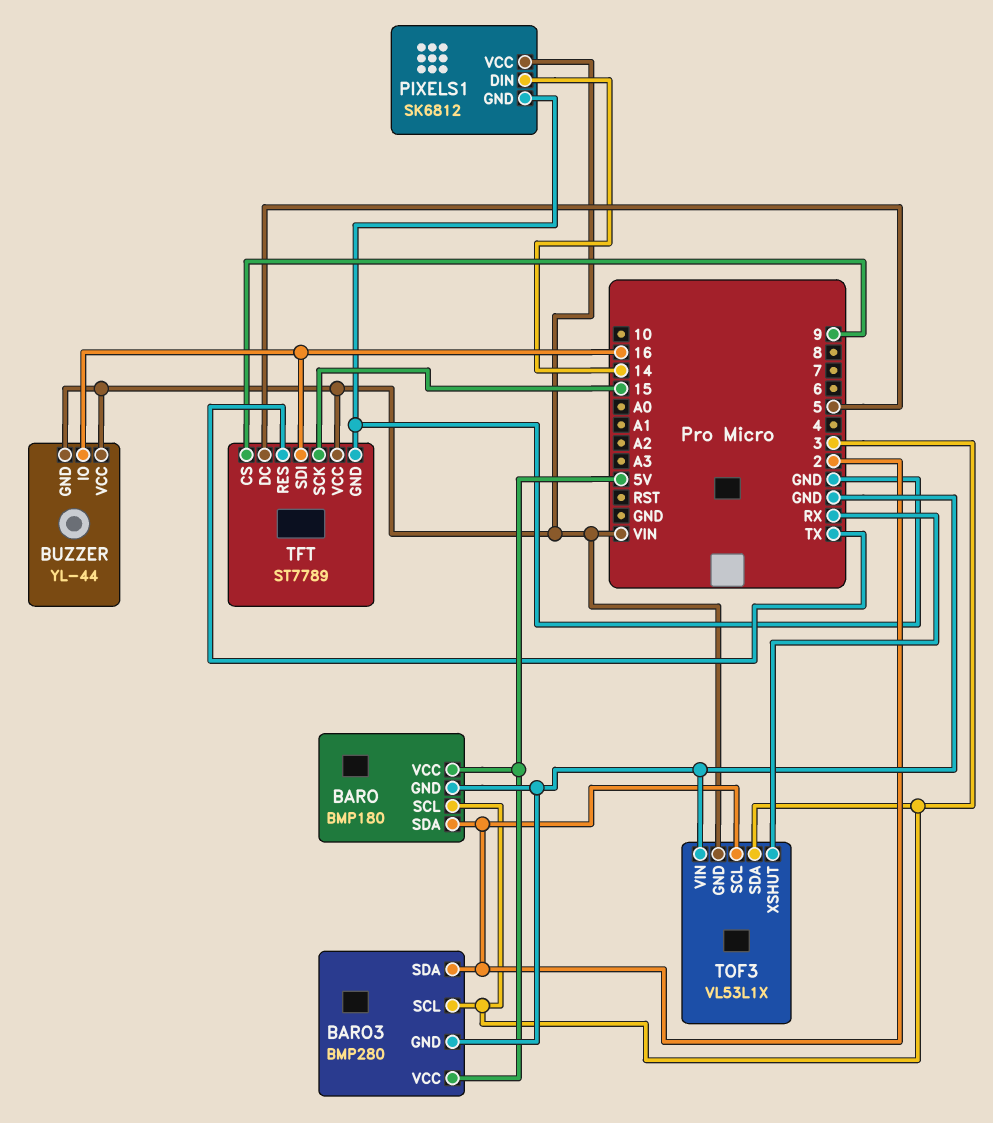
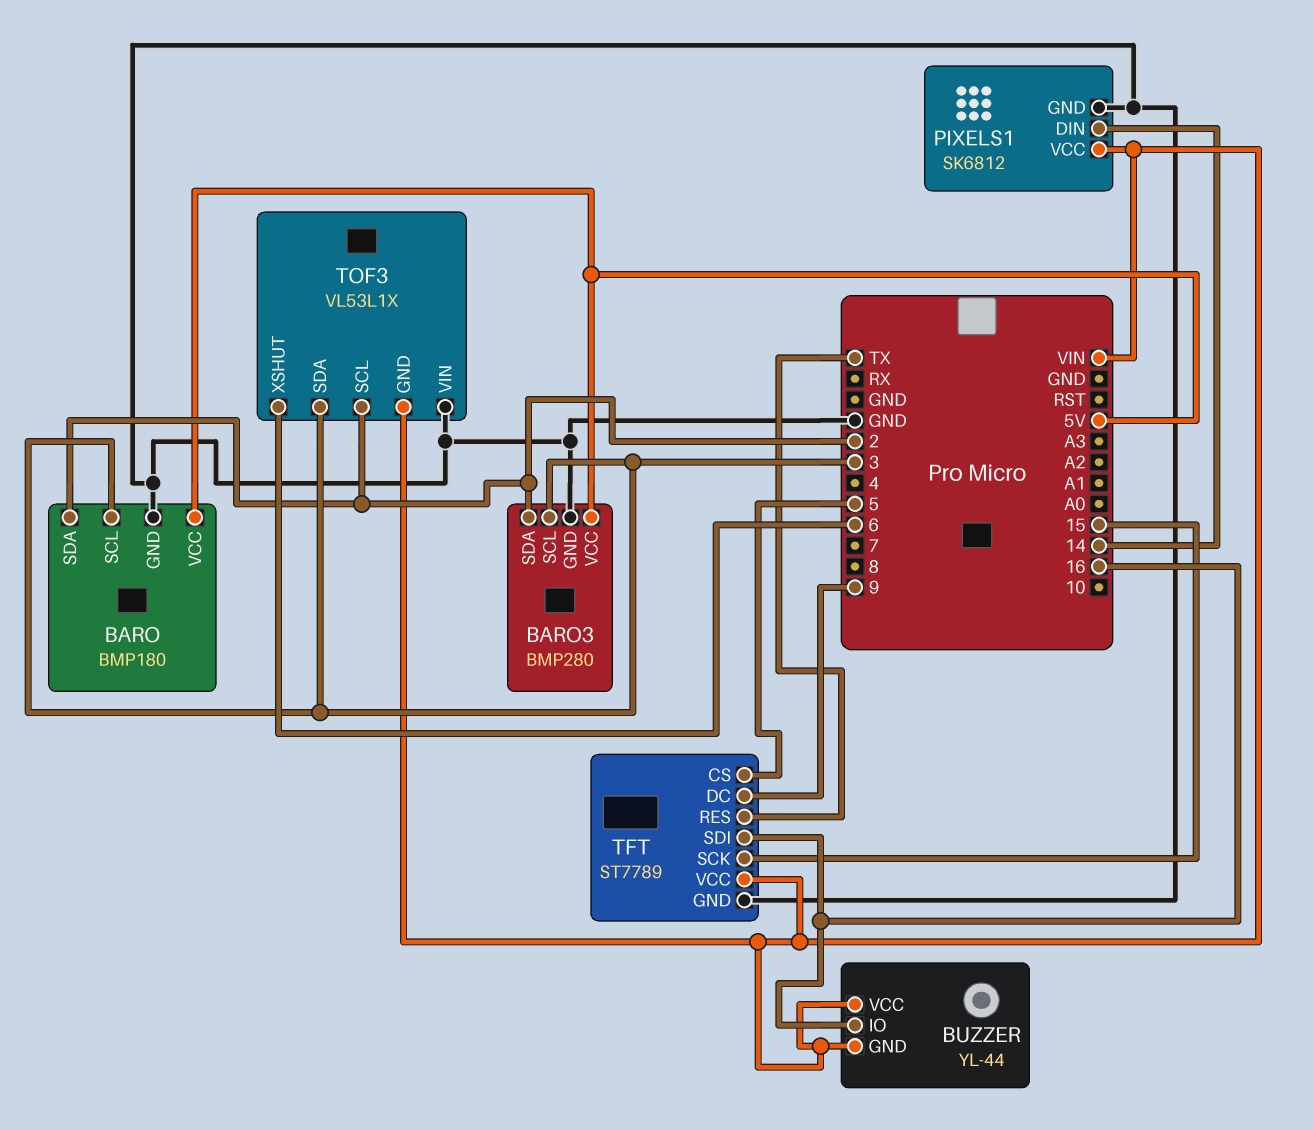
TFT pin CS: 9 -> 5
TFT pin DC: 5 -> 9
TOF3 pin XSHUT: RX -> 6

